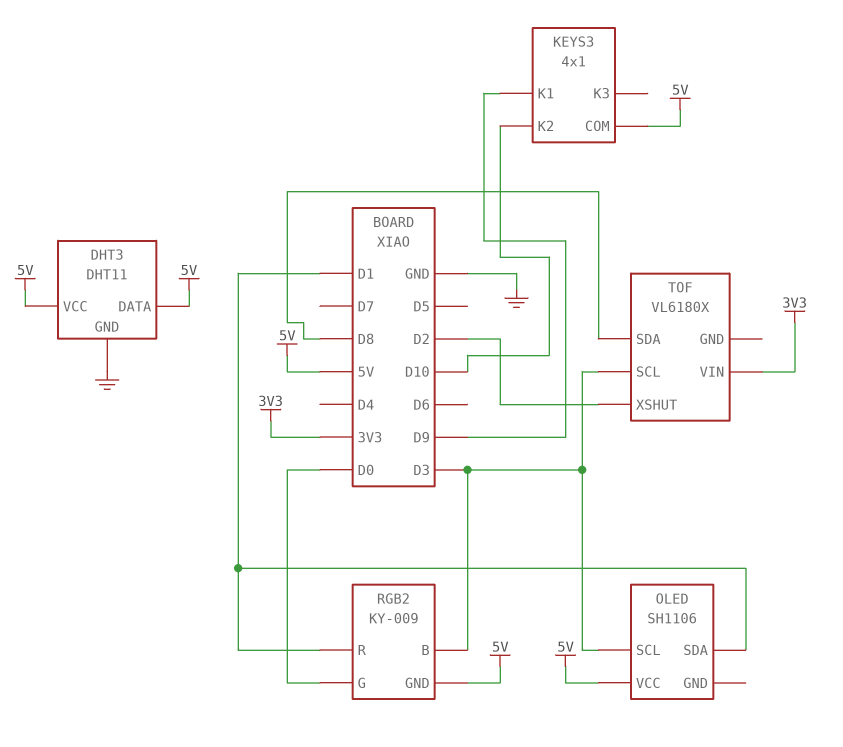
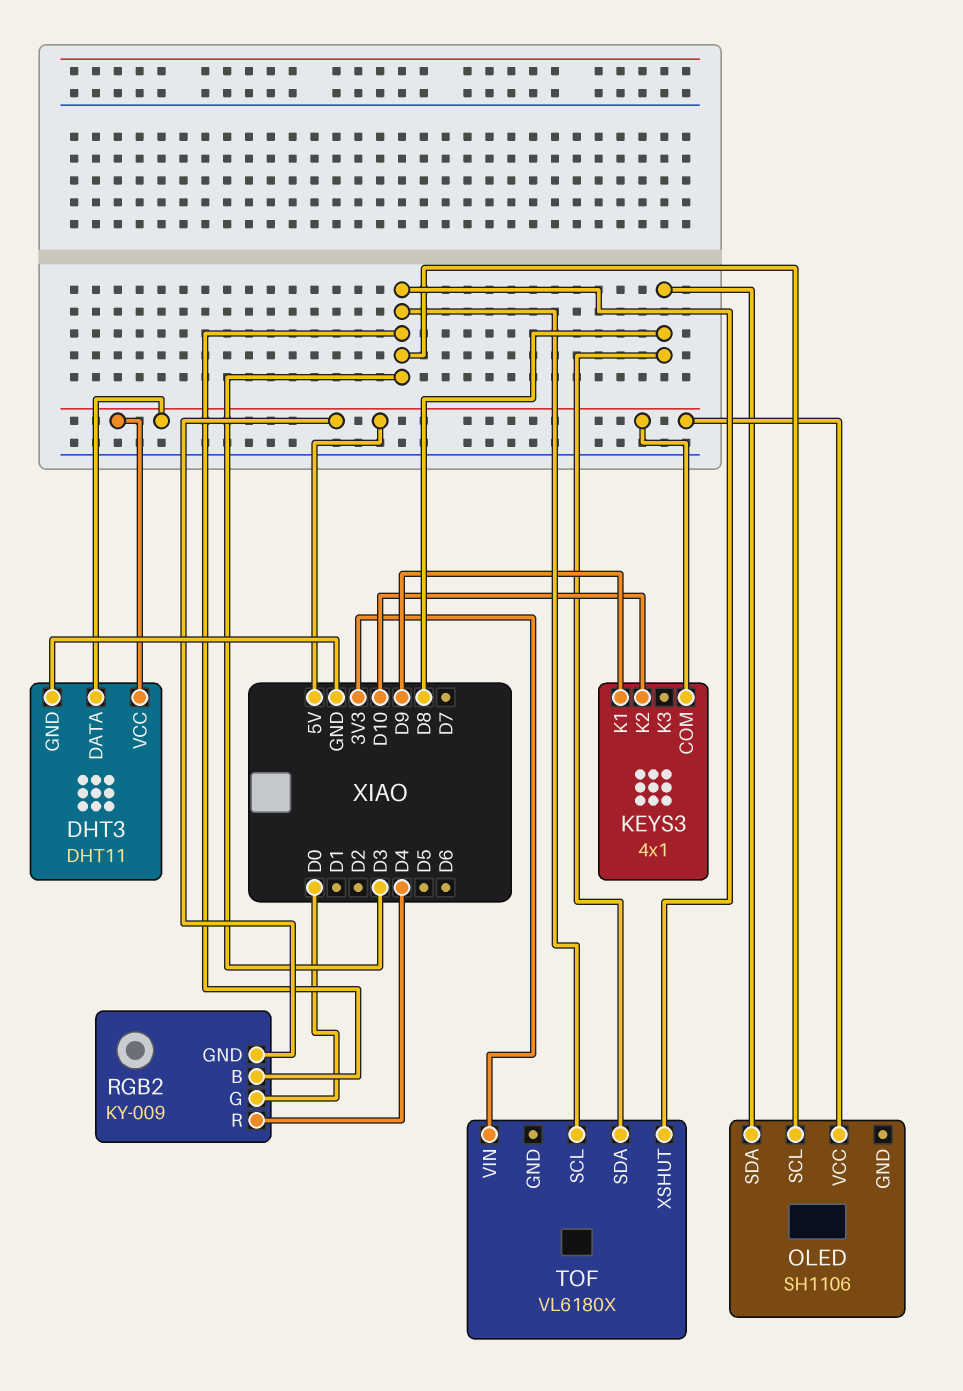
OLED pin SDA: D1 -> D8
RGB2 pin R: D1 -> D4
TOF pin XSHUT: D2 -> D3

